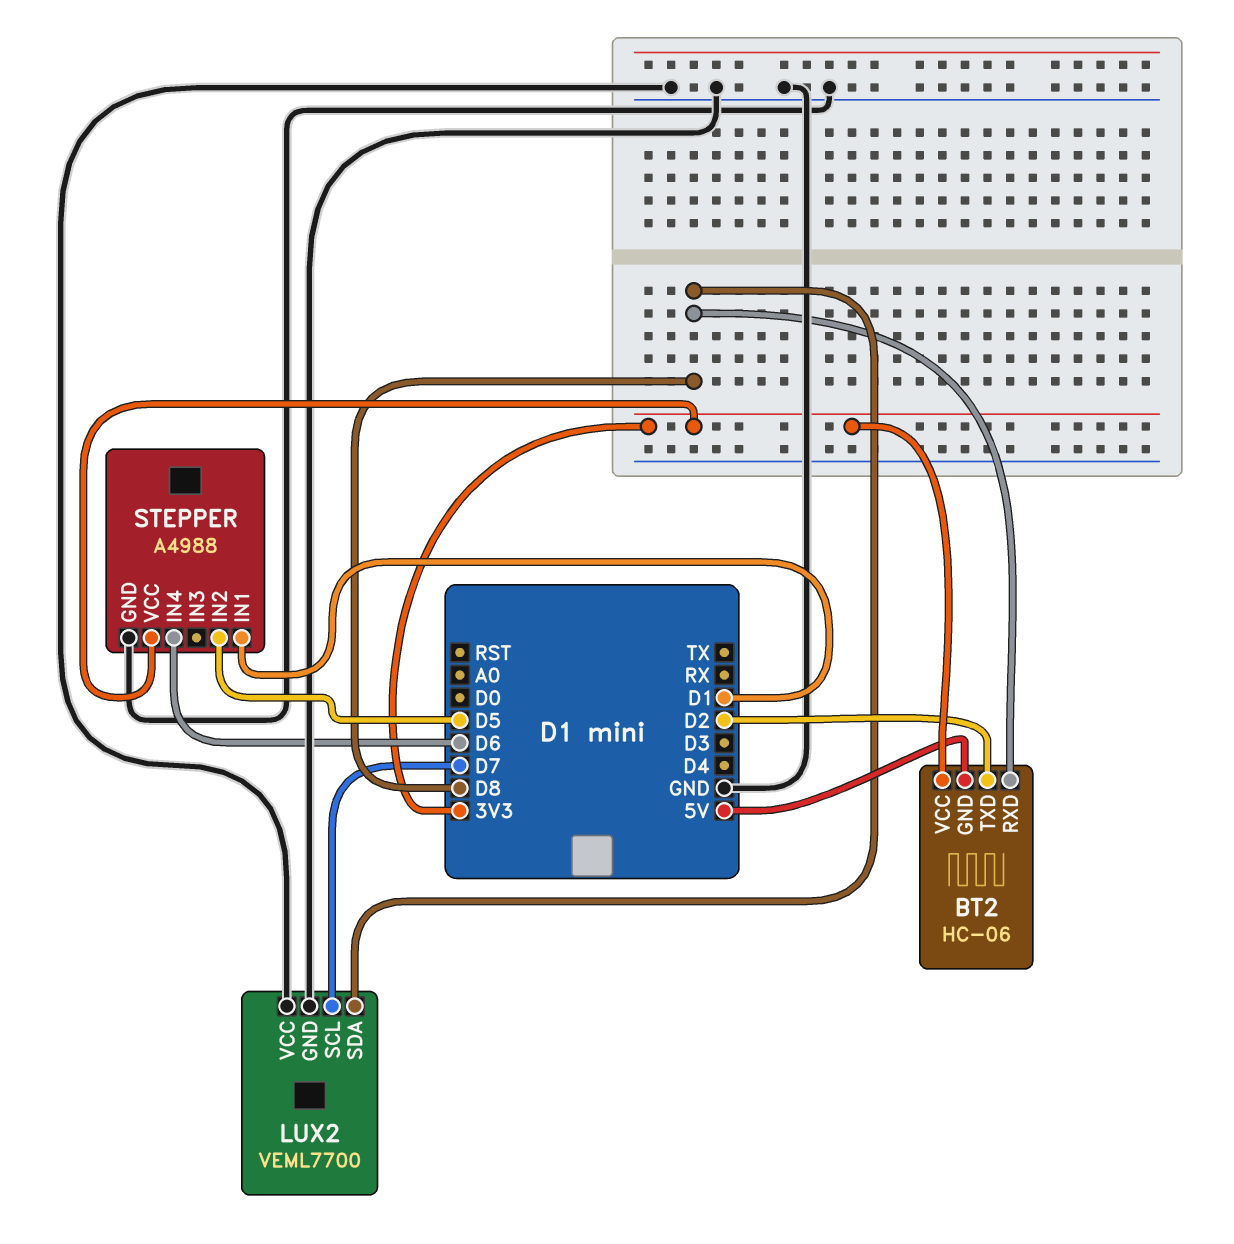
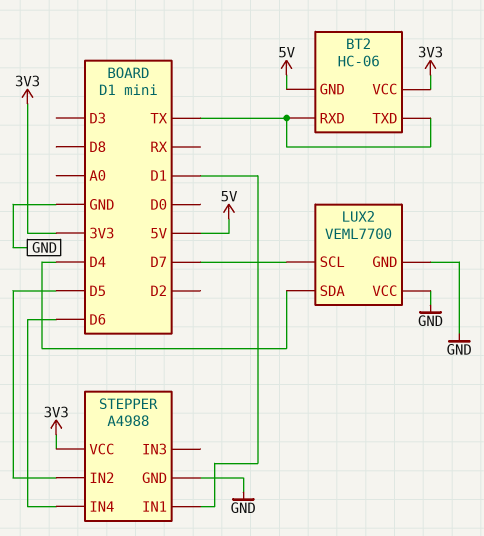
BT2 pin RXD: D8 -> TX
BT2 pin TXD: D2 -> TX
LUX2 pin SDA: D8 -> D4

